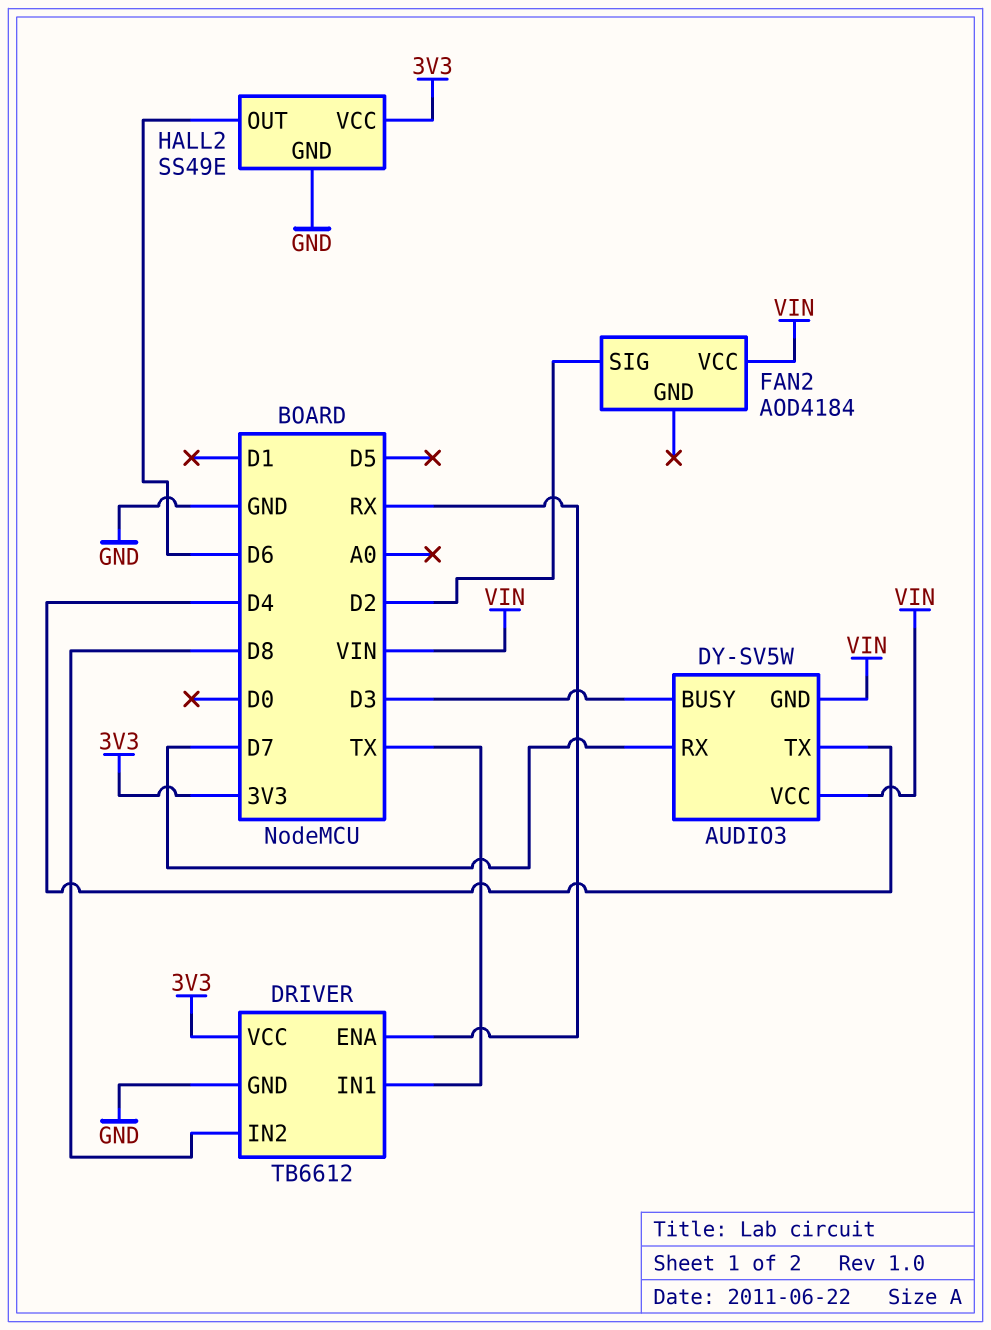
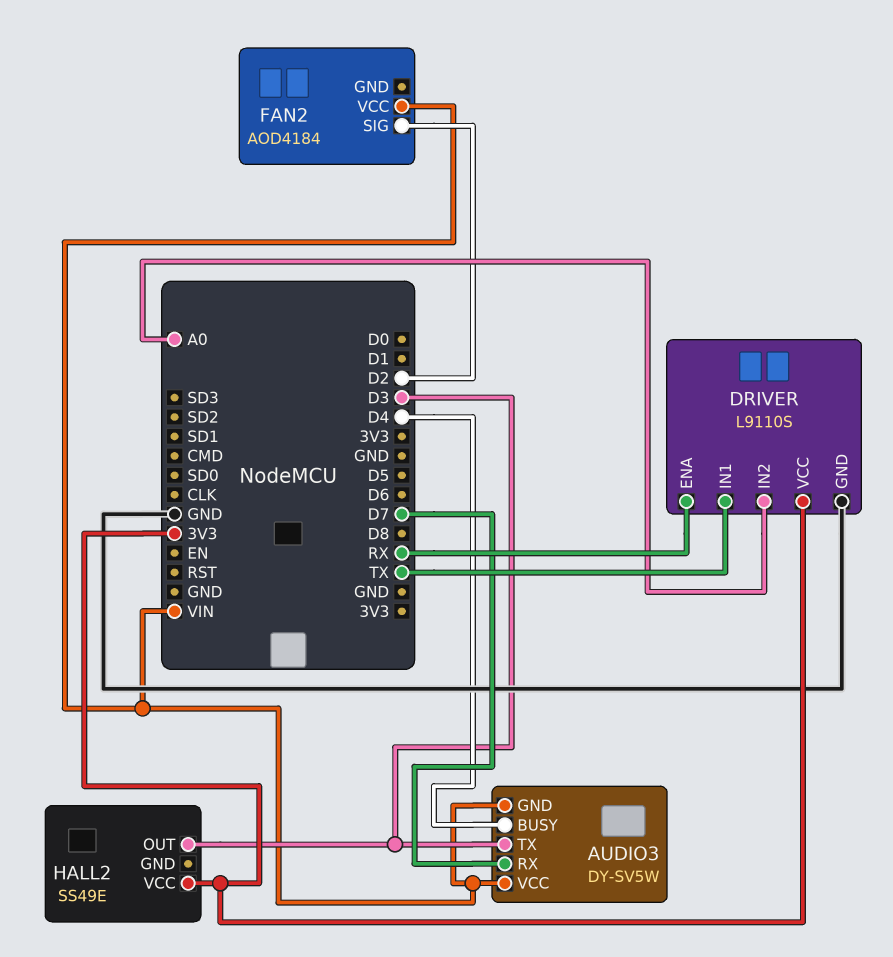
AUDIO3 pin BUSY: D3 -> D4
AUDIO3 pin TX: D4 -> D3
DRIVER: TB6612 -> L9110S
DRIVER pin IN2: D8 -> A0
HALL2 pin GND: GND -> none
HALL2 pin OUT: D6 -> D3

